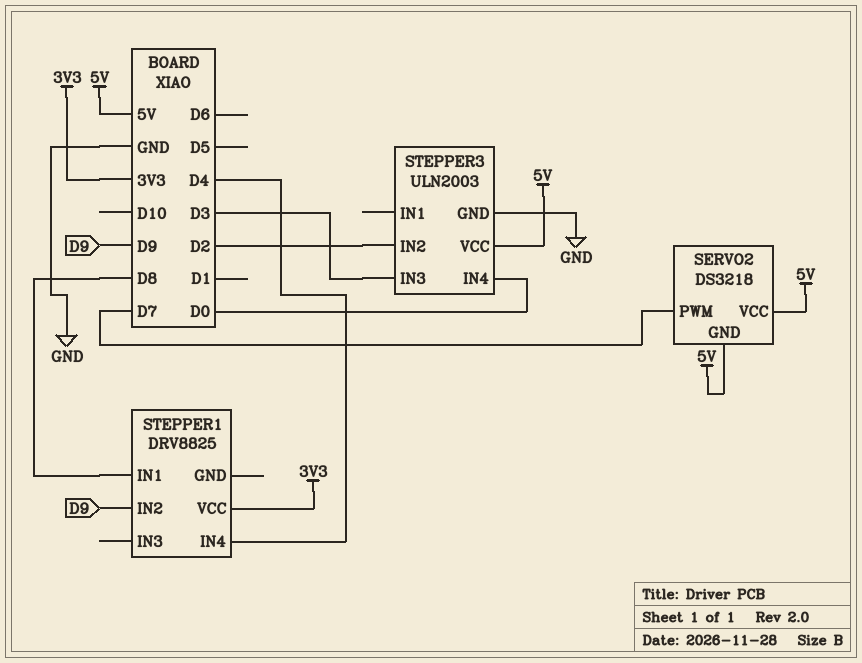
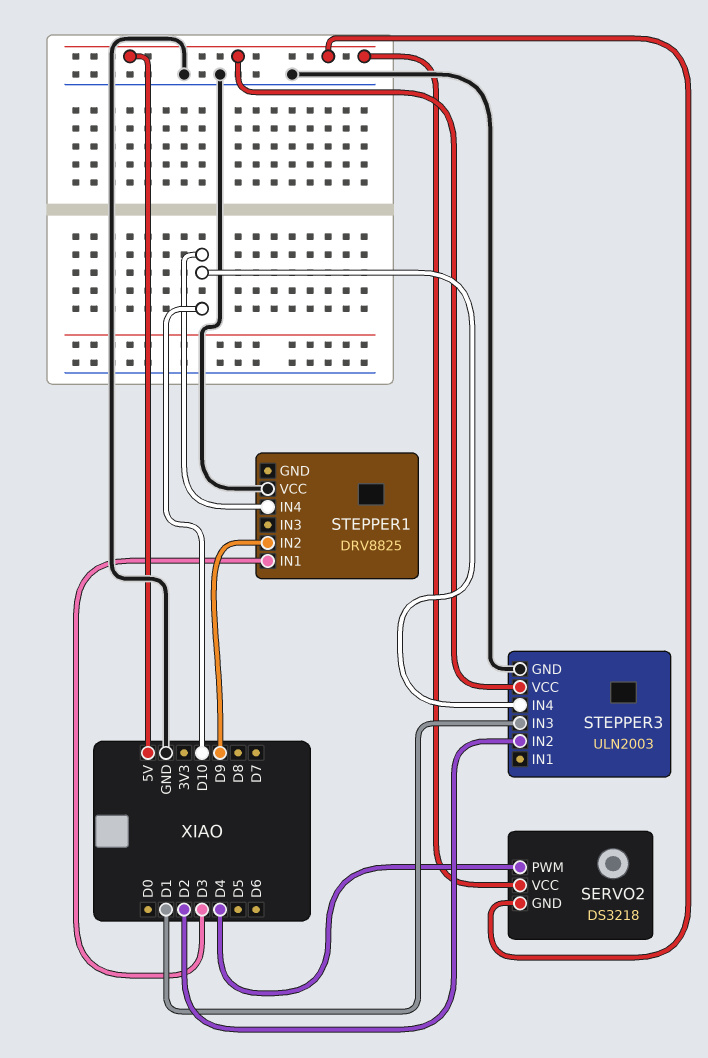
SERVO2 pin PWM: D7 -> D4
STEPPER1 pin IN1: D8 -> D3
STEPPER1 pin IN4: D4 -> D10
STEPPER1 pin VCC: 3V3 -> GND
STEPPER3 pin IN3: D3 -> D1
STEPPER3 pin IN4: D0 -> D10

